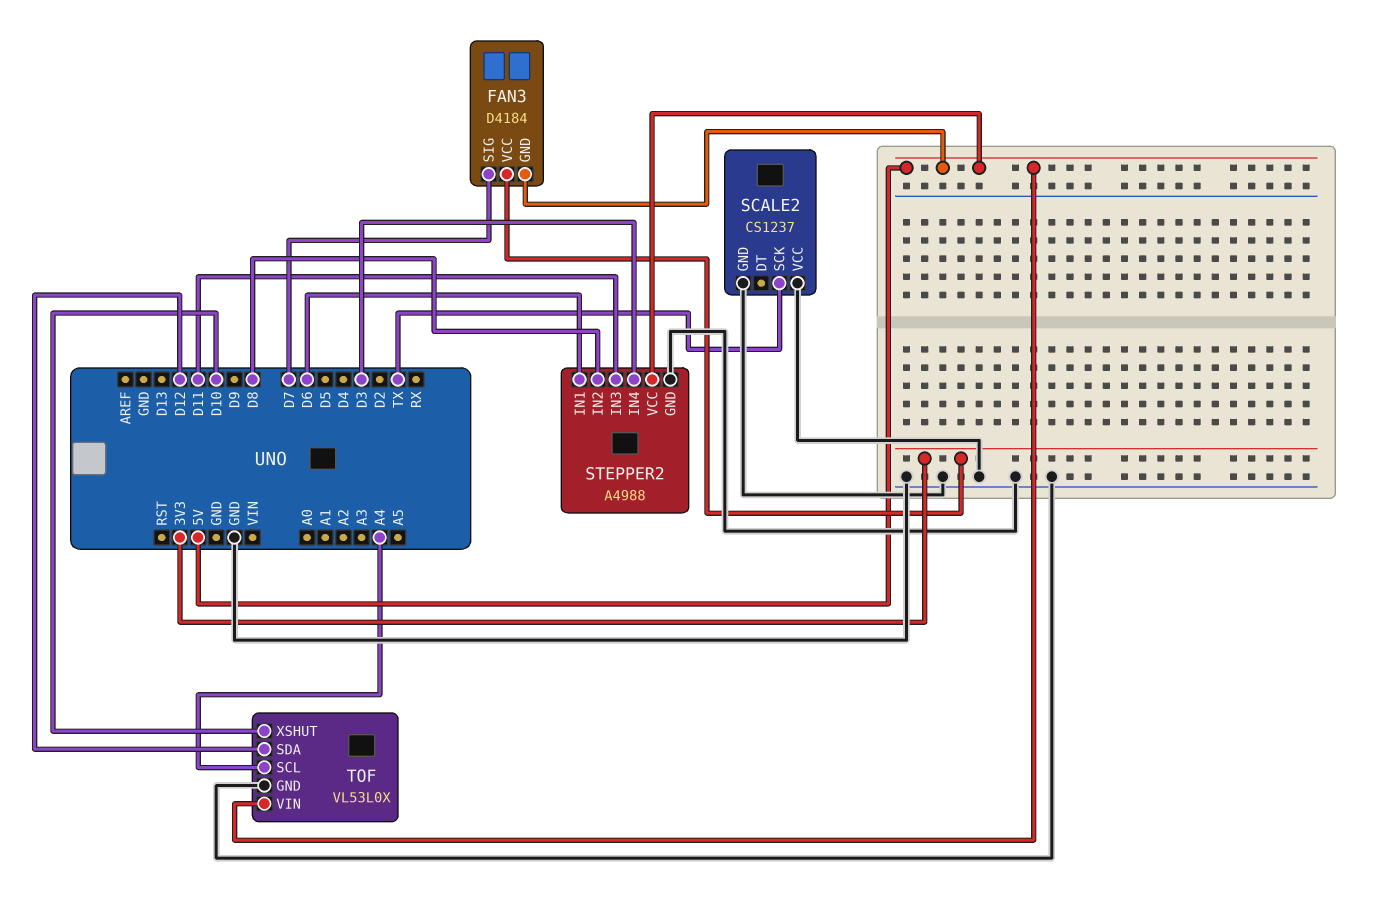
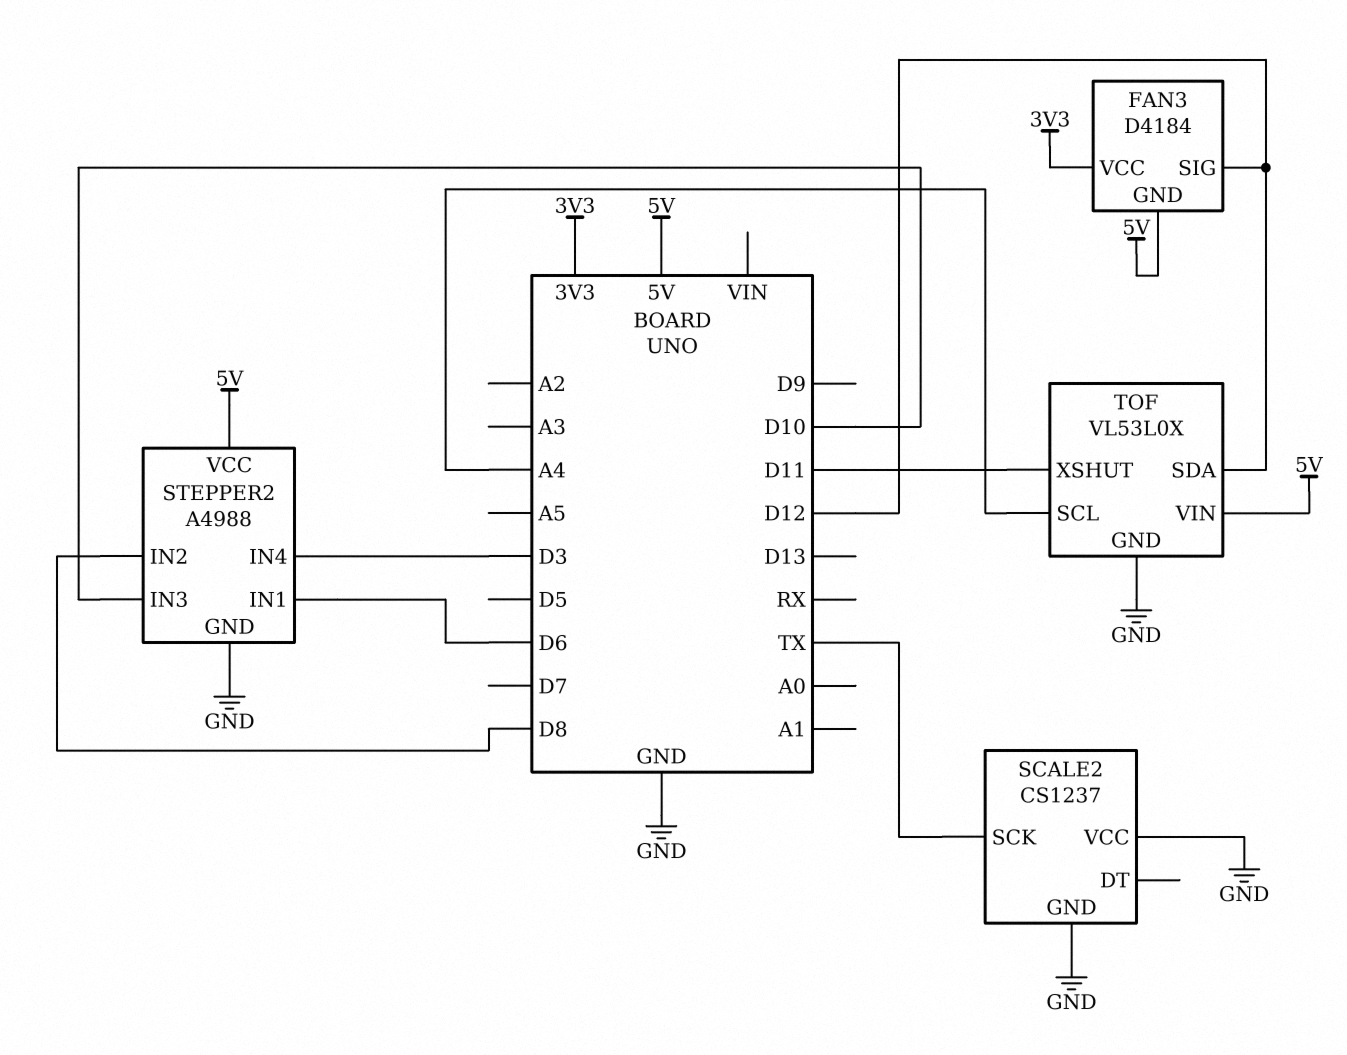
FAN3 pin SIG: D7 -> D12
STEPPER2 pin IN3: D11 -> D10
TOF pin XSHUT: D10 -> D11

